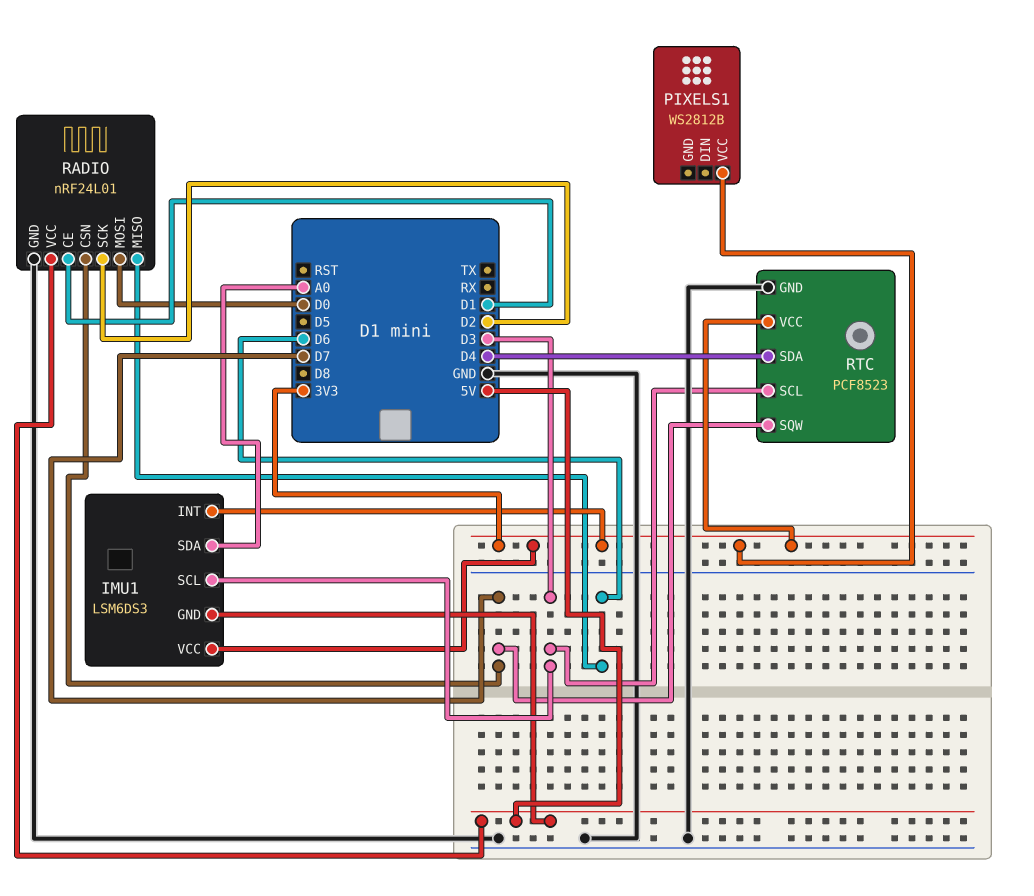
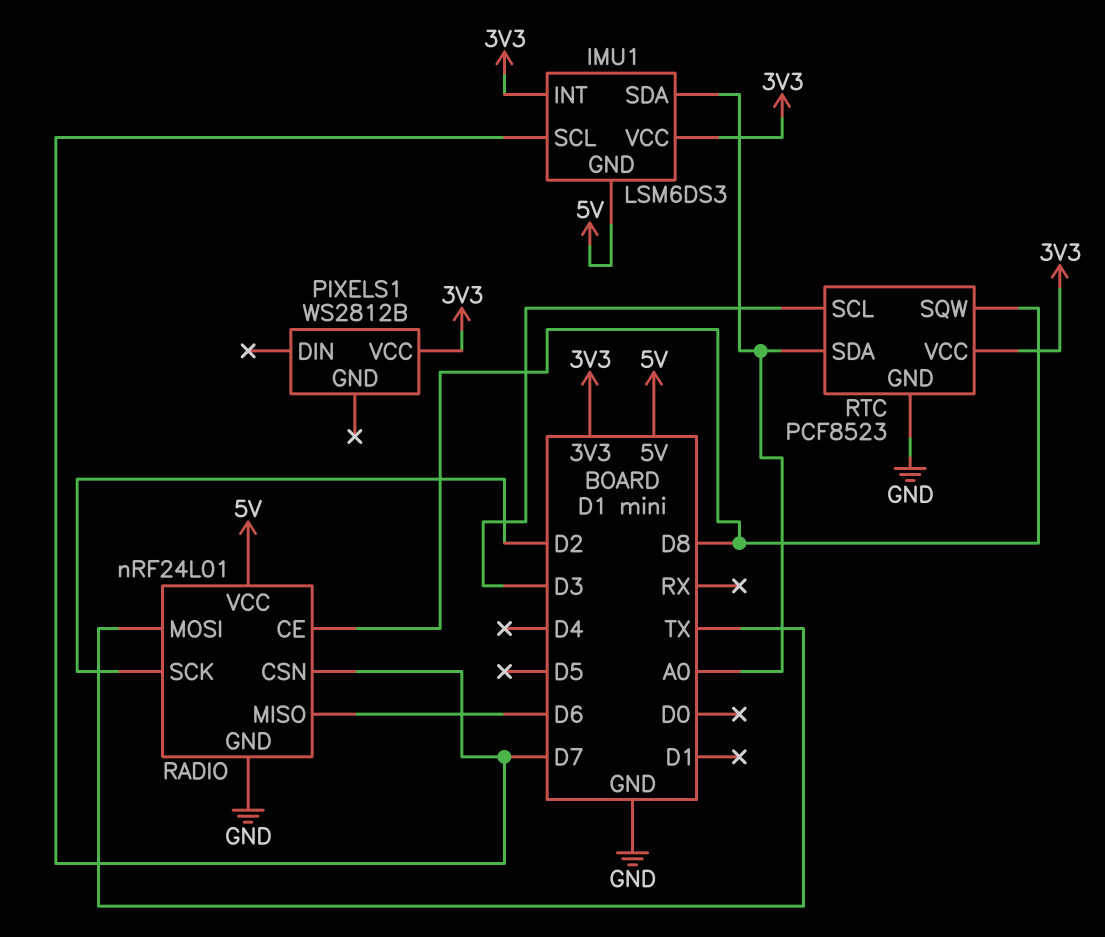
IMU1 pin SCL: D3 -> D7
RADIO pin CE: D1 -> D8
RADIO pin MOSI: D0 -> TX
RTC pin SDA: D4 -> A0
RTC pin SQW: D7 -> D8

